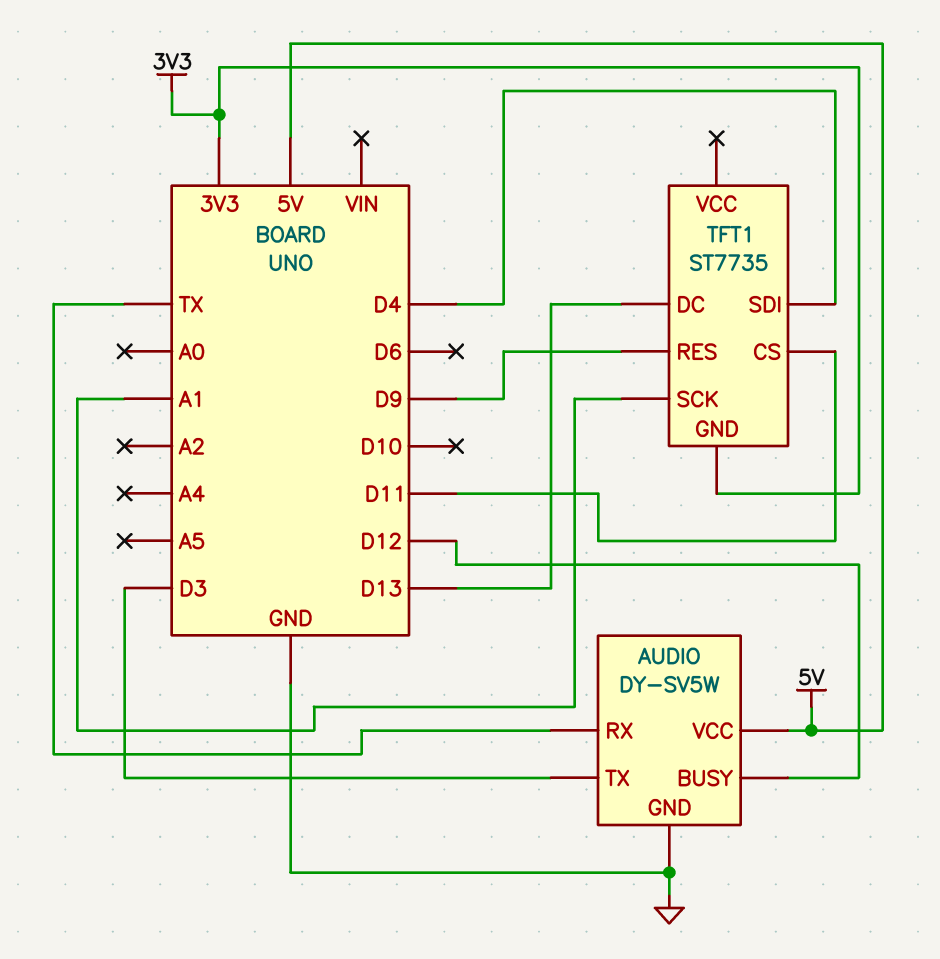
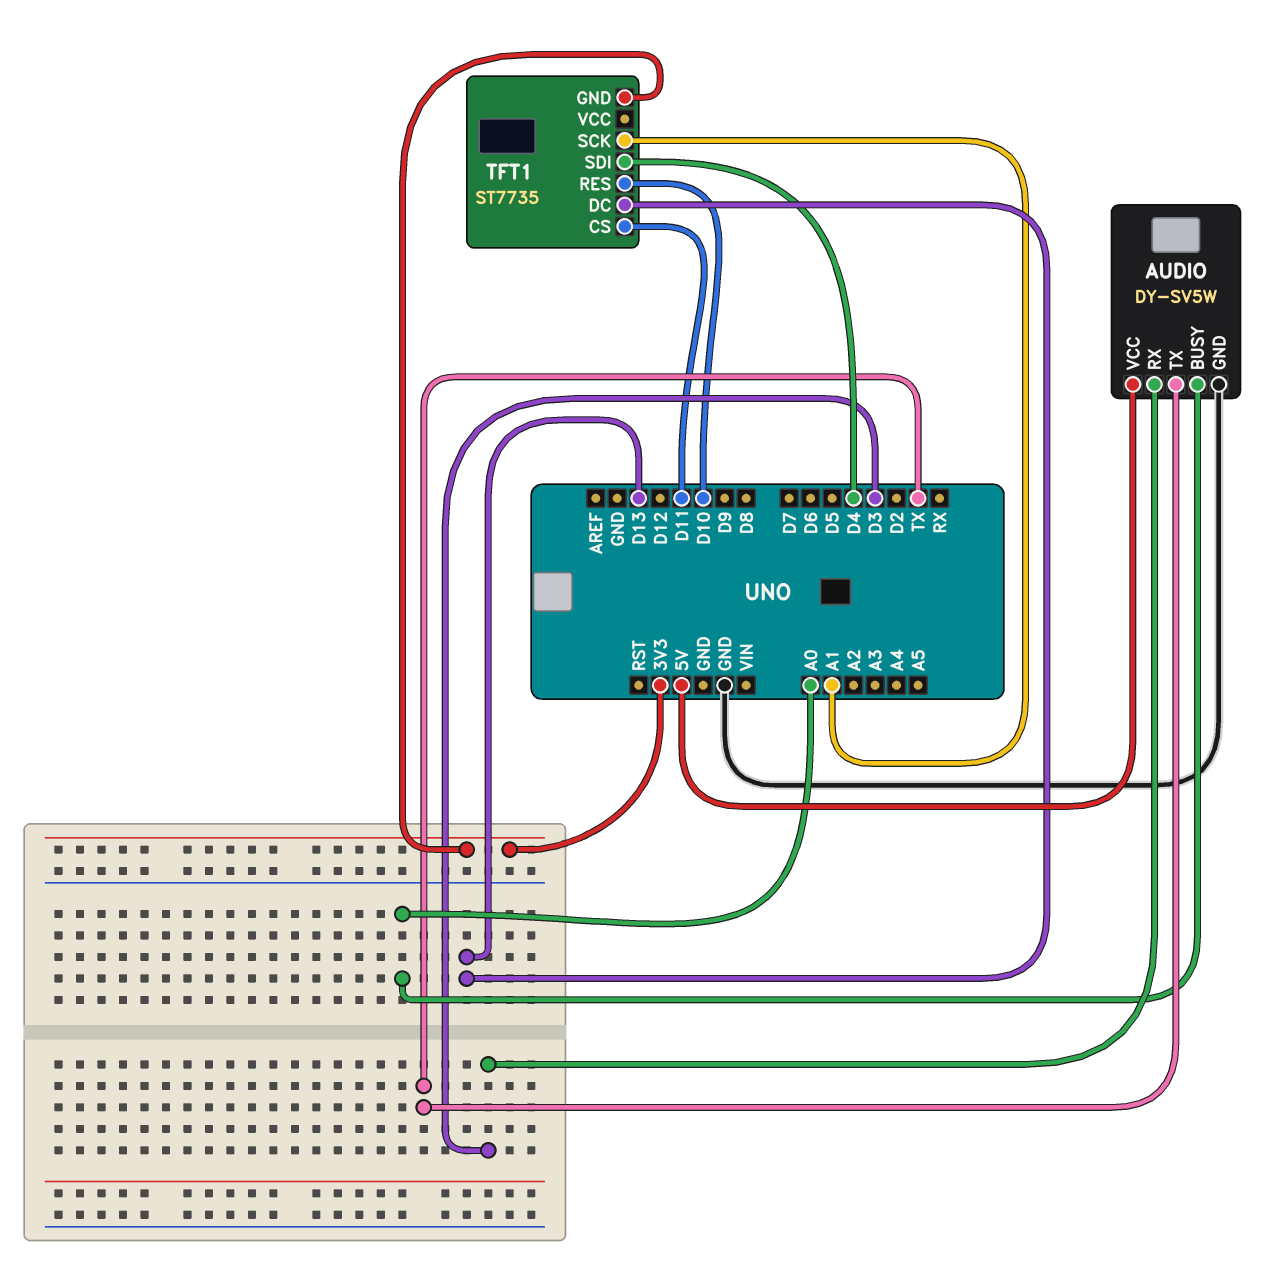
AUDIO pin BUSY: D12 -> A0
AUDIO pin RX: TX -> D3
AUDIO pin TX: D3 -> TX
TFT1 pin RES: D9 -> D10

